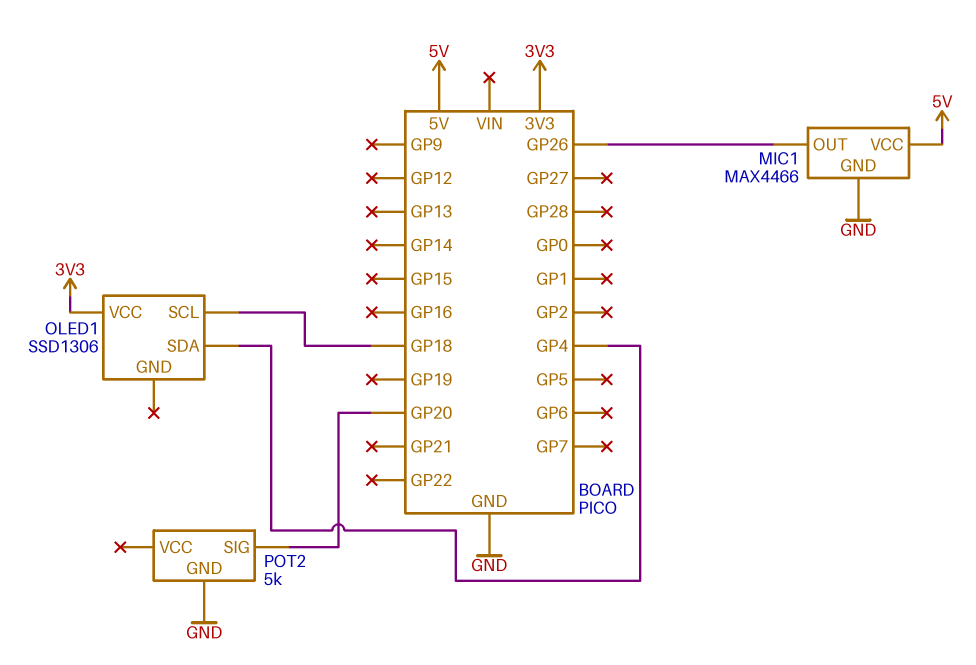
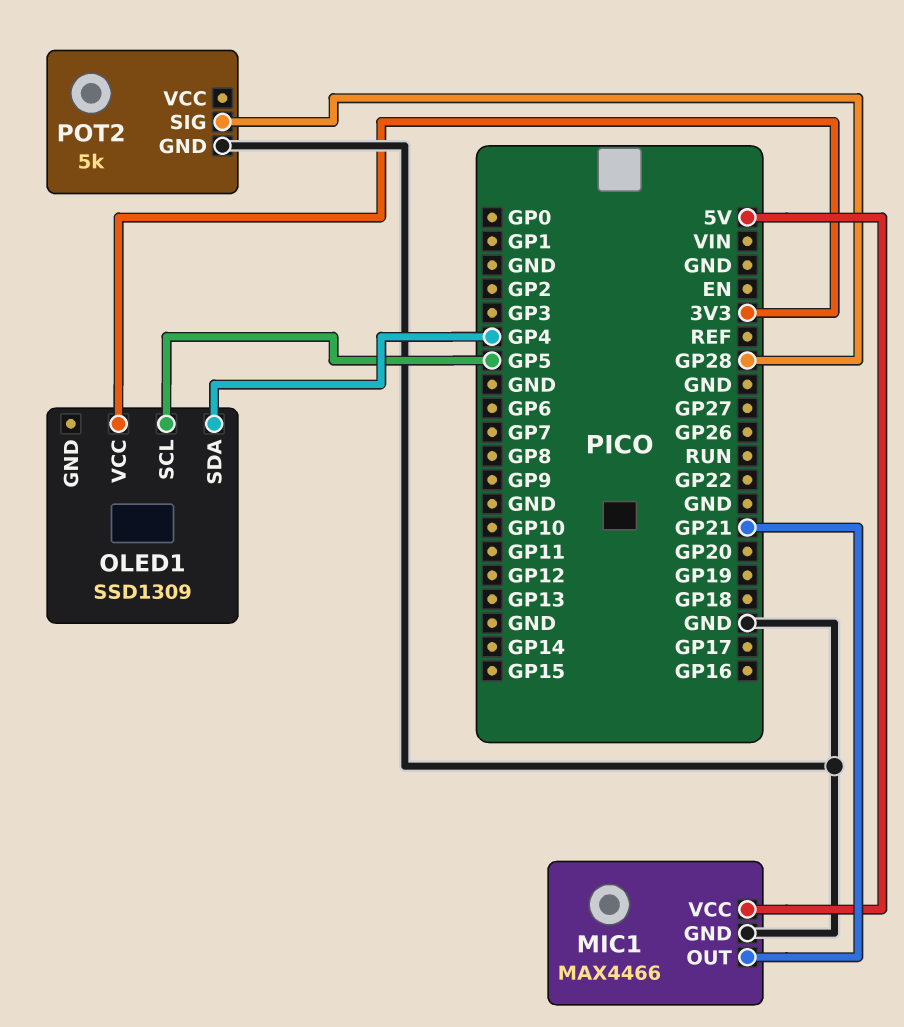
MIC1 pin OUT: GP26 -> GP21
OLED1: SSD1306 -> SSD1309
OLED1 pin SCL: GP18 -> GP5
POT2 pin SIG: GP20 -> GP28

